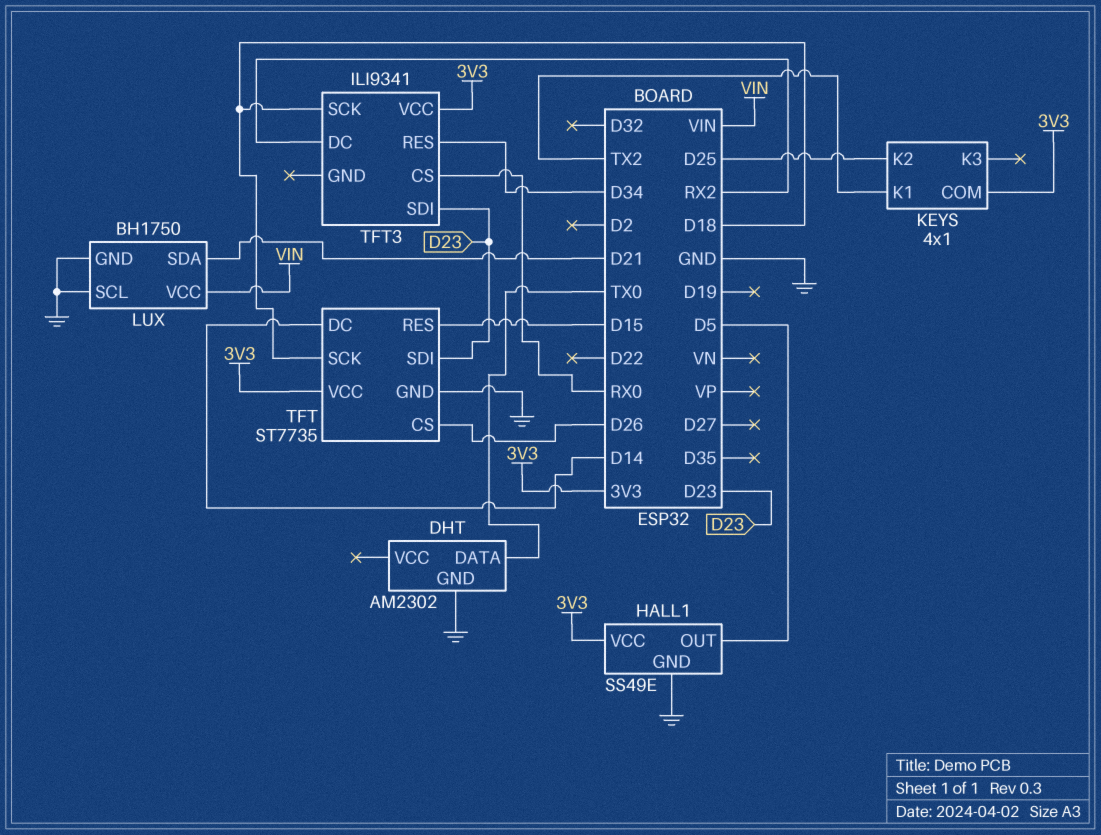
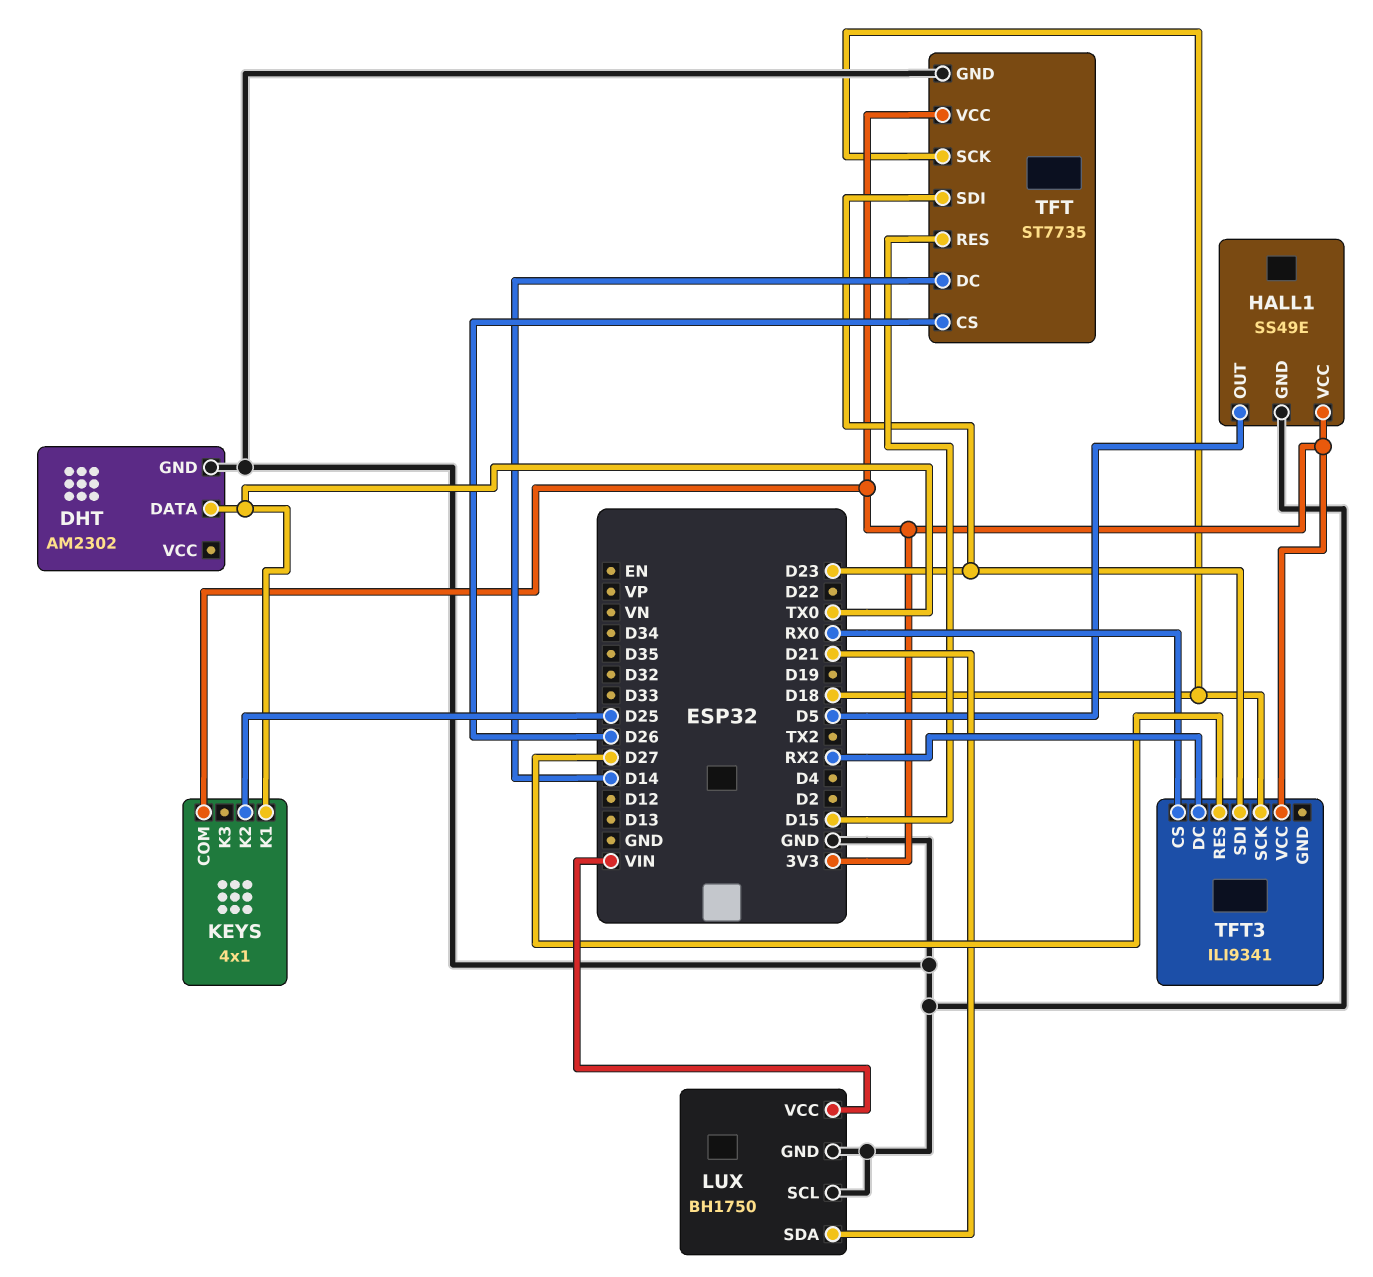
KEYS pin K1: TX2 -> TX0
TFT3 pin RES: D34 -> D27

